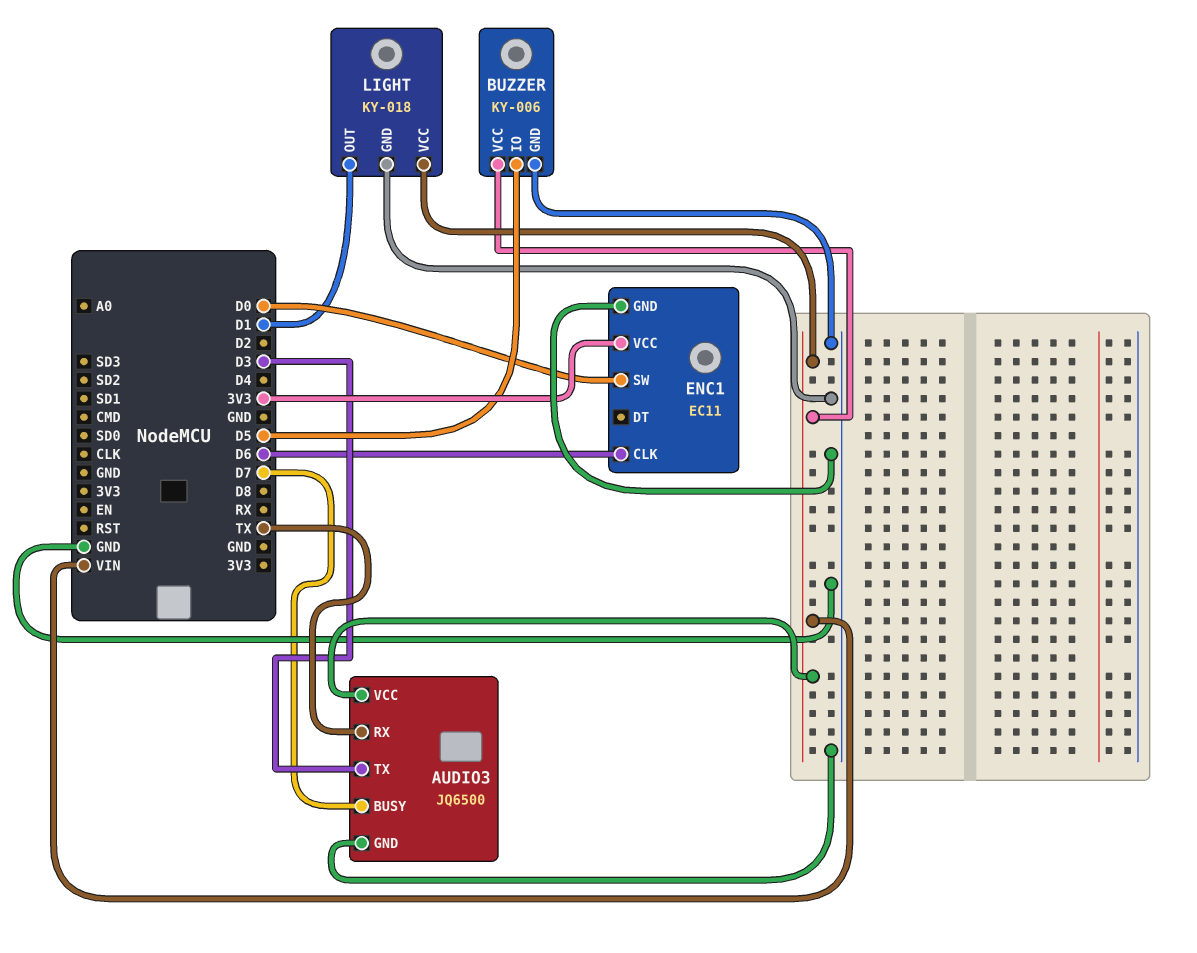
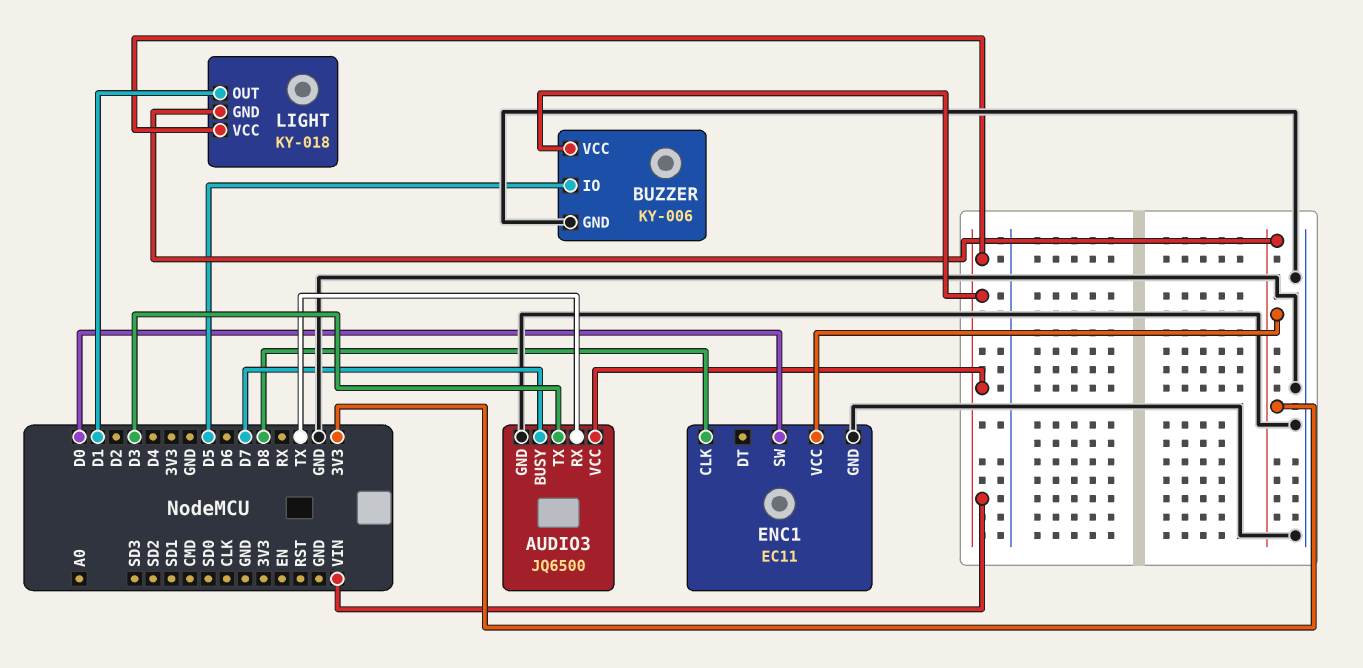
ENC1 pin CLK: D6 -> D8
LIGHT pin GND: GND -> 3V3

